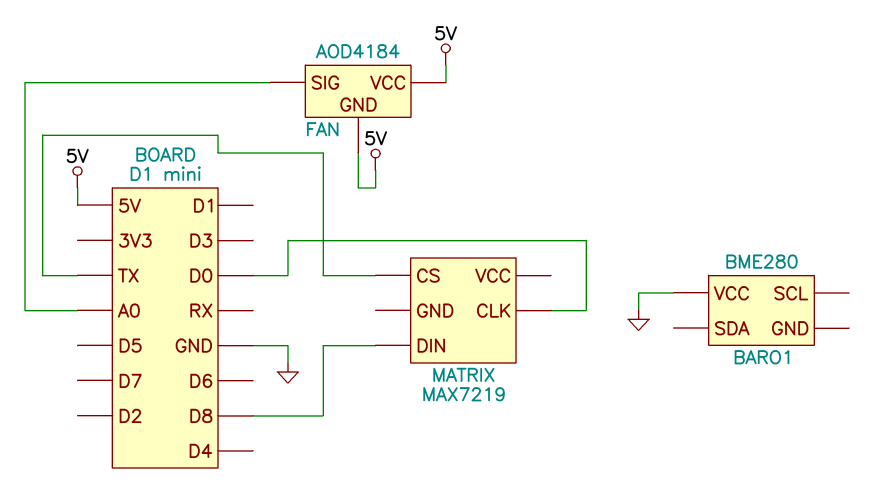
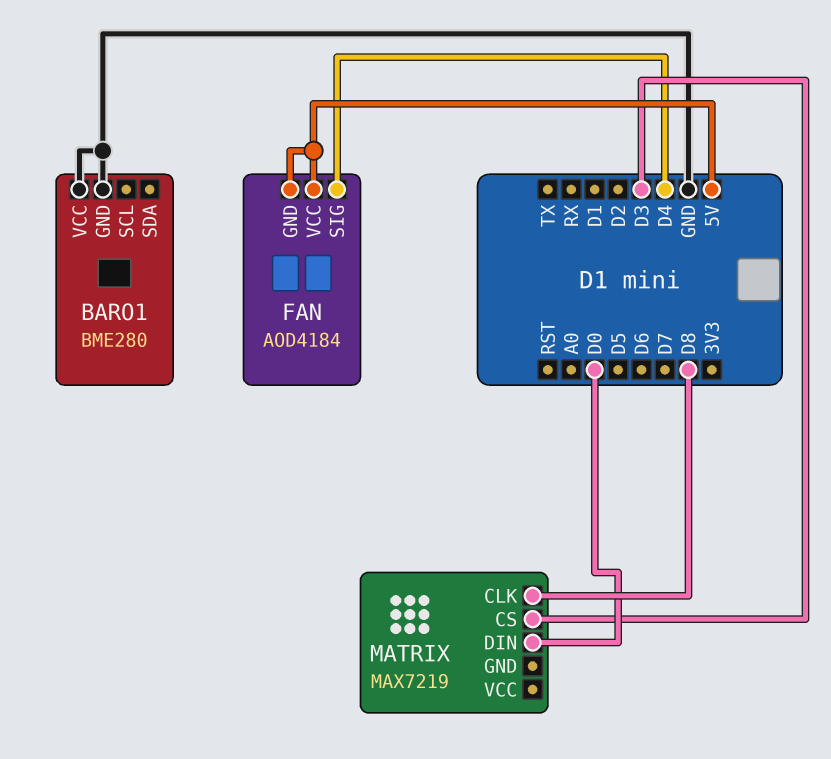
BARO1 pin GND: none -> GND
FAN pin SIG: A0 -> D4
MATRIX pin CLK: D0 -> D8
MATRIX pin CS: TX -> D3
MATRIX pin DIN: D8 -> D0

